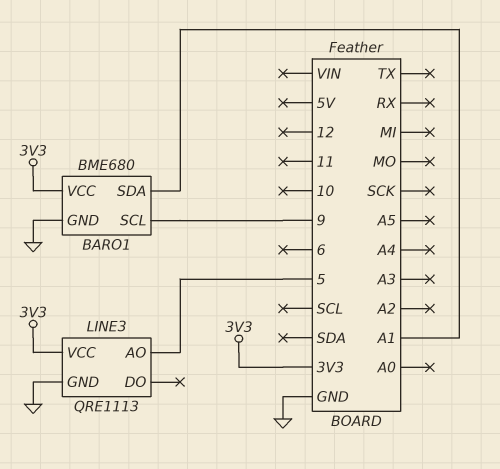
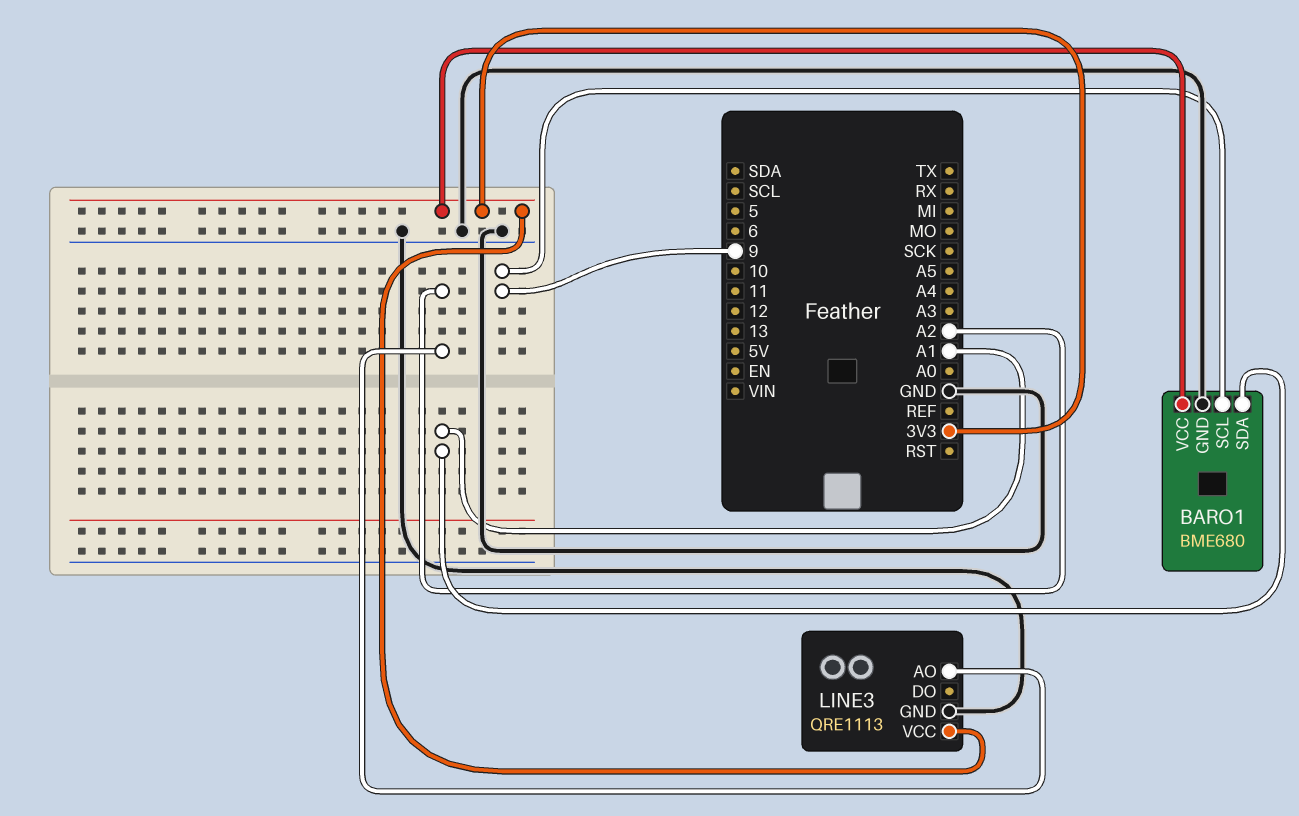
LINE3 pin AO: 5 -> A2

